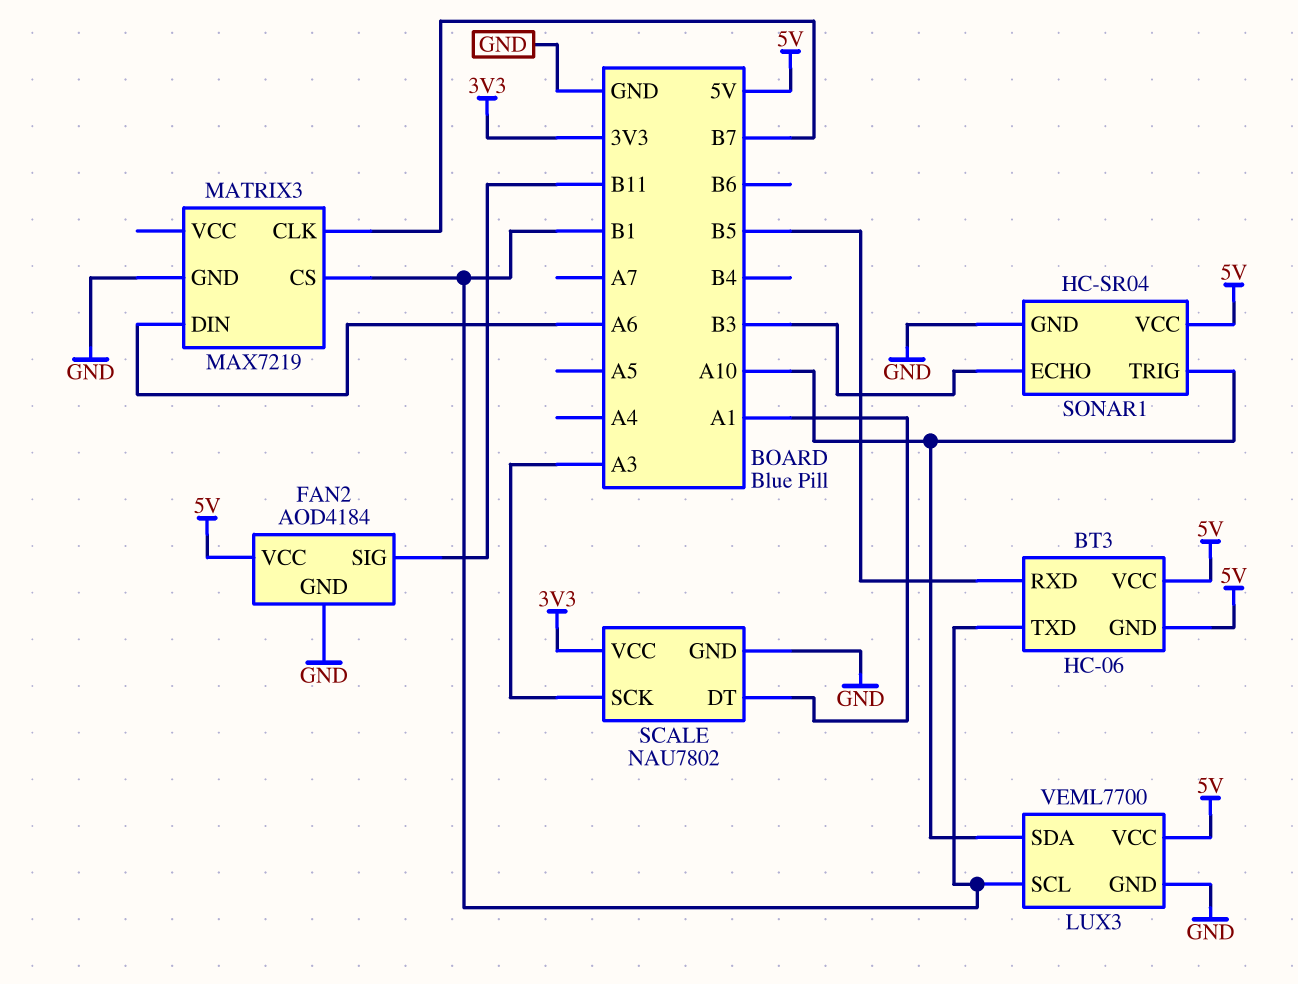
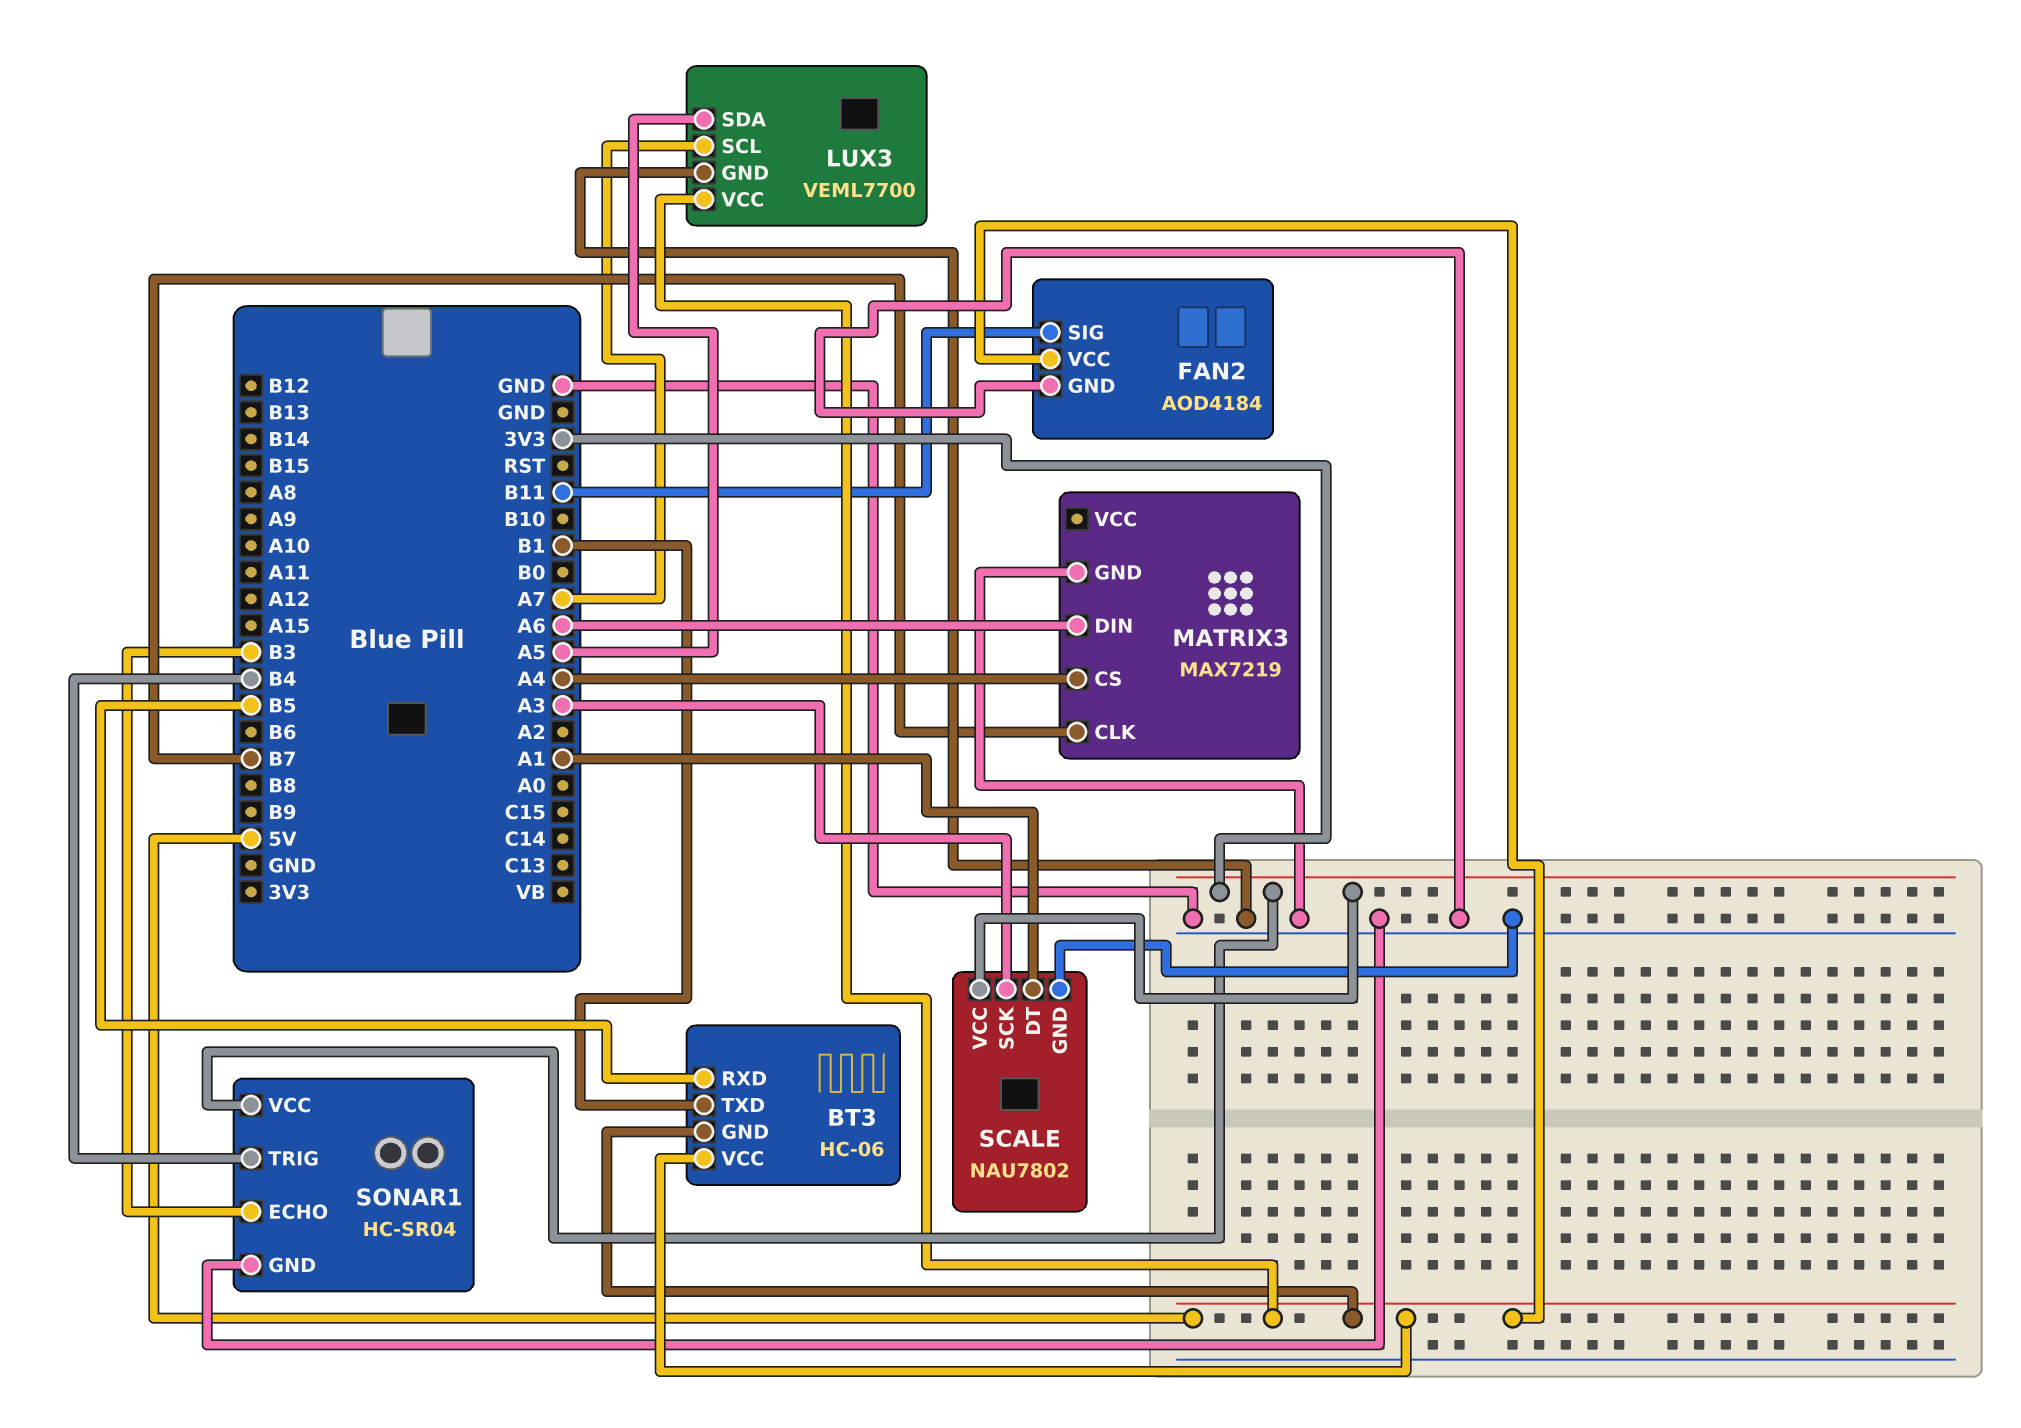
LUX3 pin SCL: B1 -> A7
LUX3 pin SDA: A10 -> A5
MATRIX3 pin CS: B1 -> A4
SONAR1 pin TRIG: A10 -> B4
SONAR1 pin VCC: 5V -> 3V3

